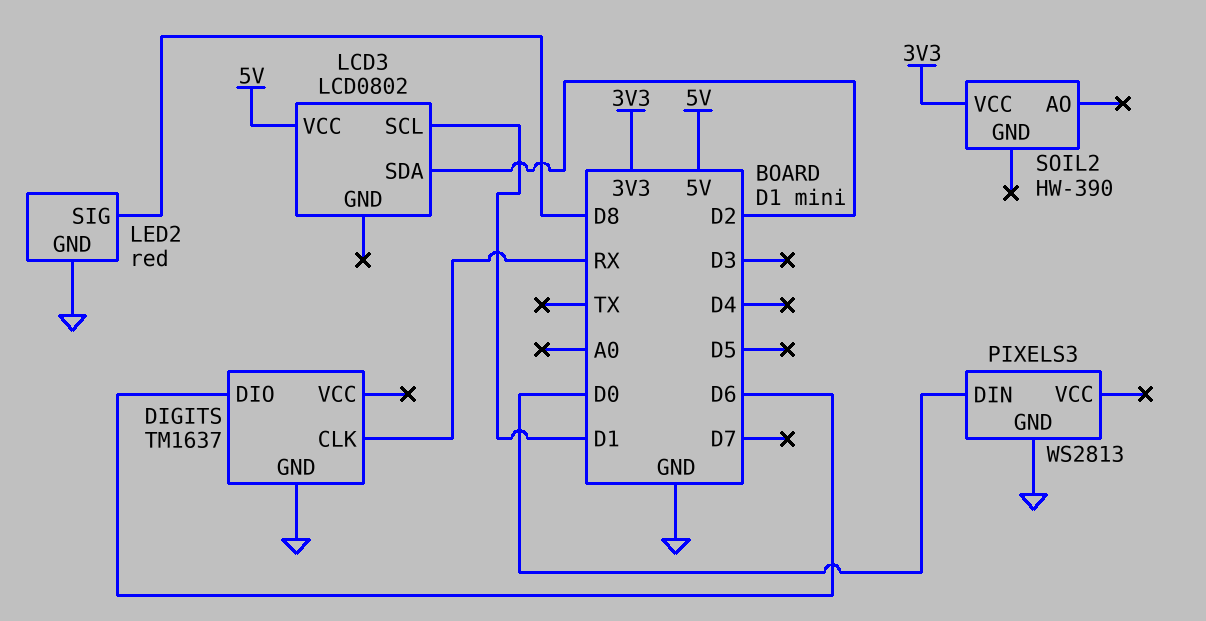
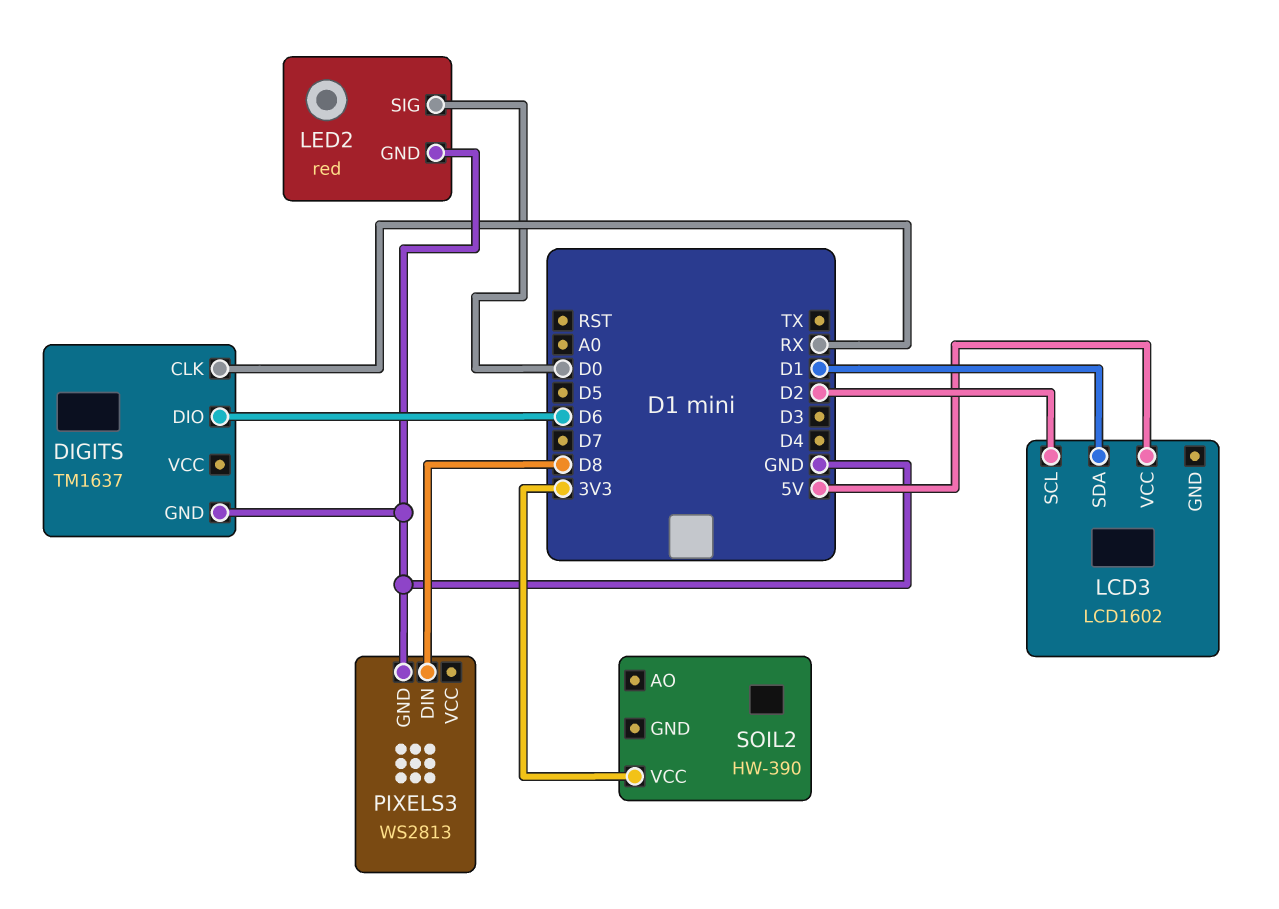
LCD3: LCD0802 -> LCD1602
LCD3 pin SCL: D1 -> D2
LCD3 pin SDA: D2 -> D1
LED2 pin SIG: D8 -> D0
PIXELS3 pin DIN: D0 -> D8

